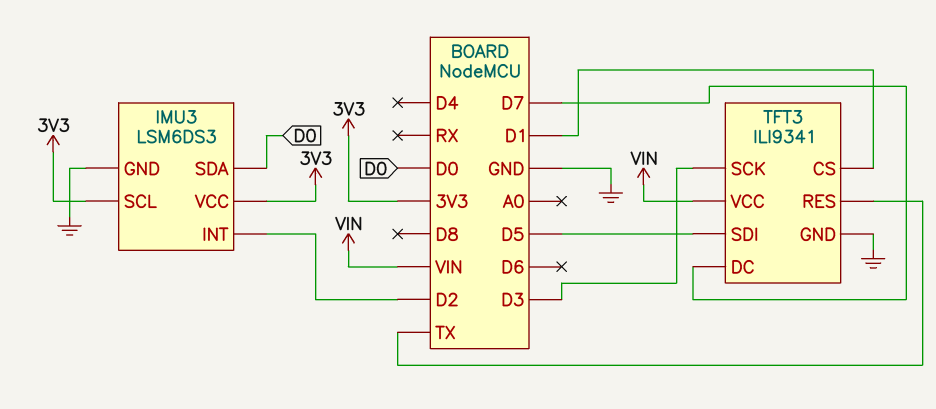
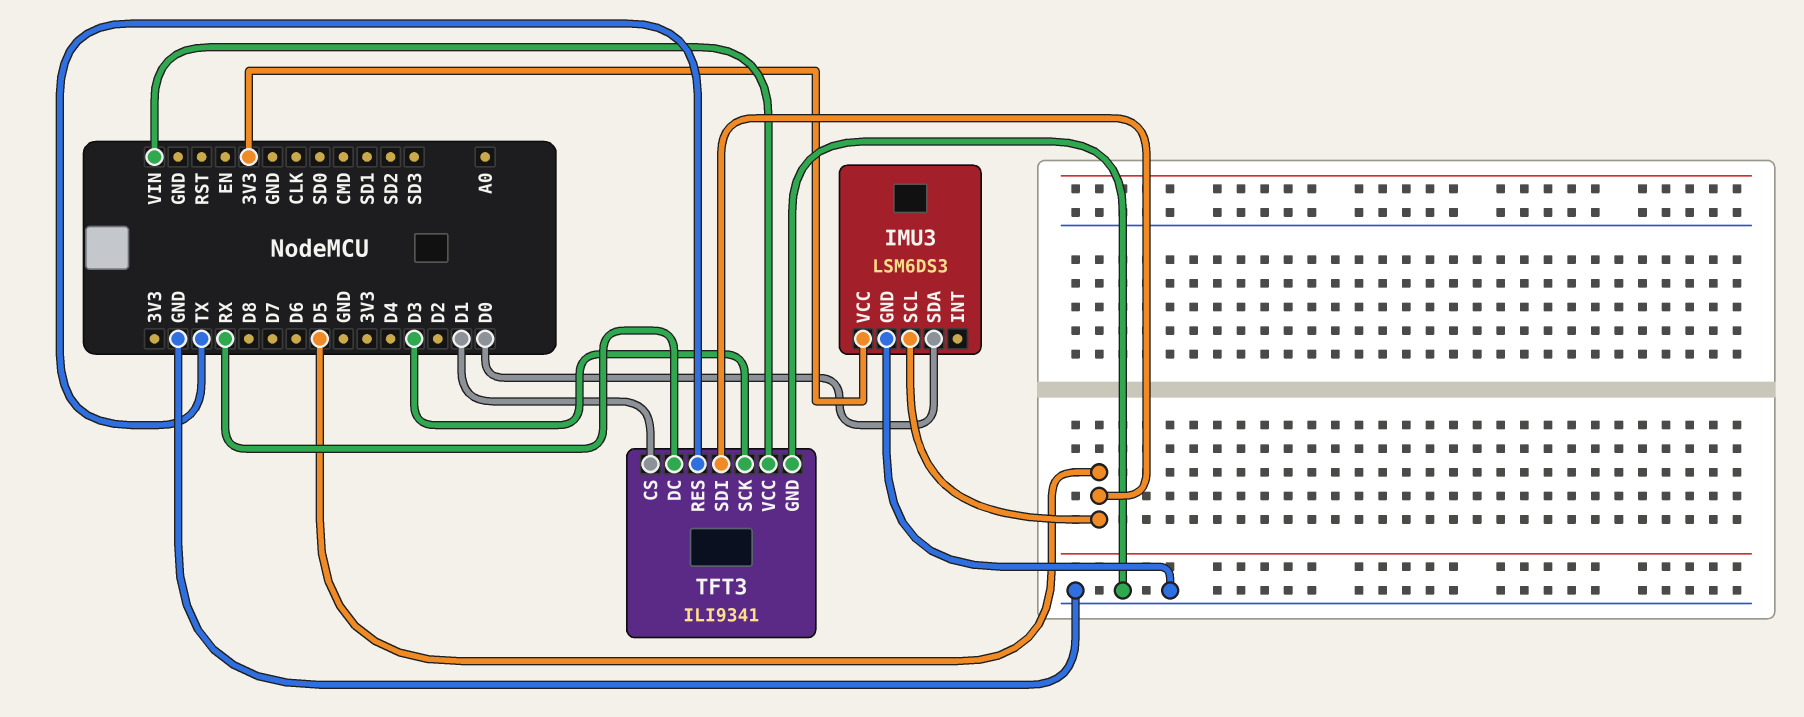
IMU3 pin INT: D2 -> none
IMU3 pin SCL: 3V3 -> D5
TFT3 pin DC: D7 -> RX

